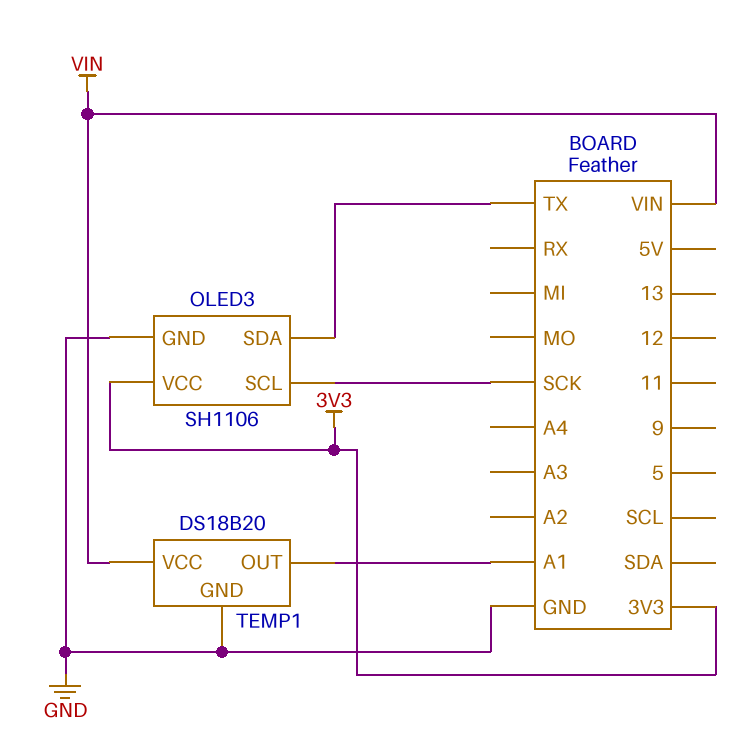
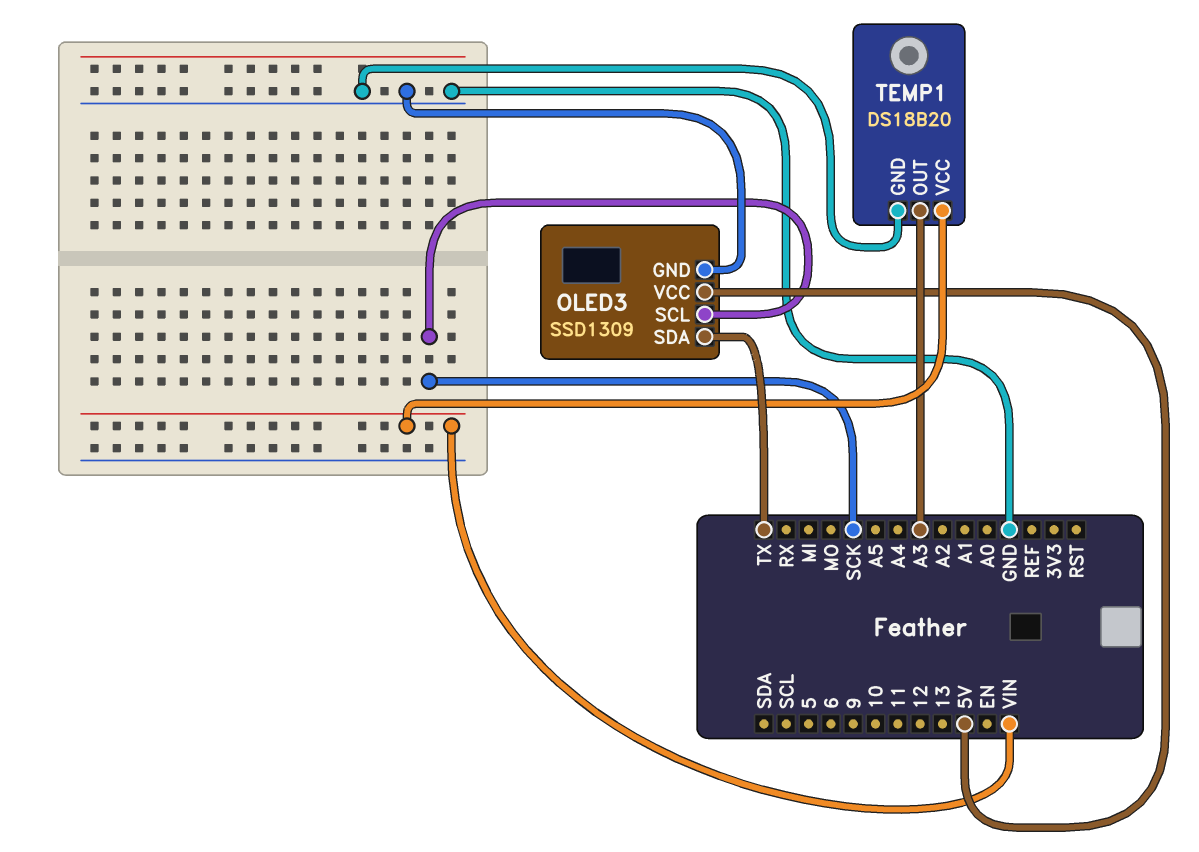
OLED3: SH1106 -> SSD1309
OLED3 pin VCC: 3V3 -> 5V
TEMP1 pin OUT: A1 -> A3

